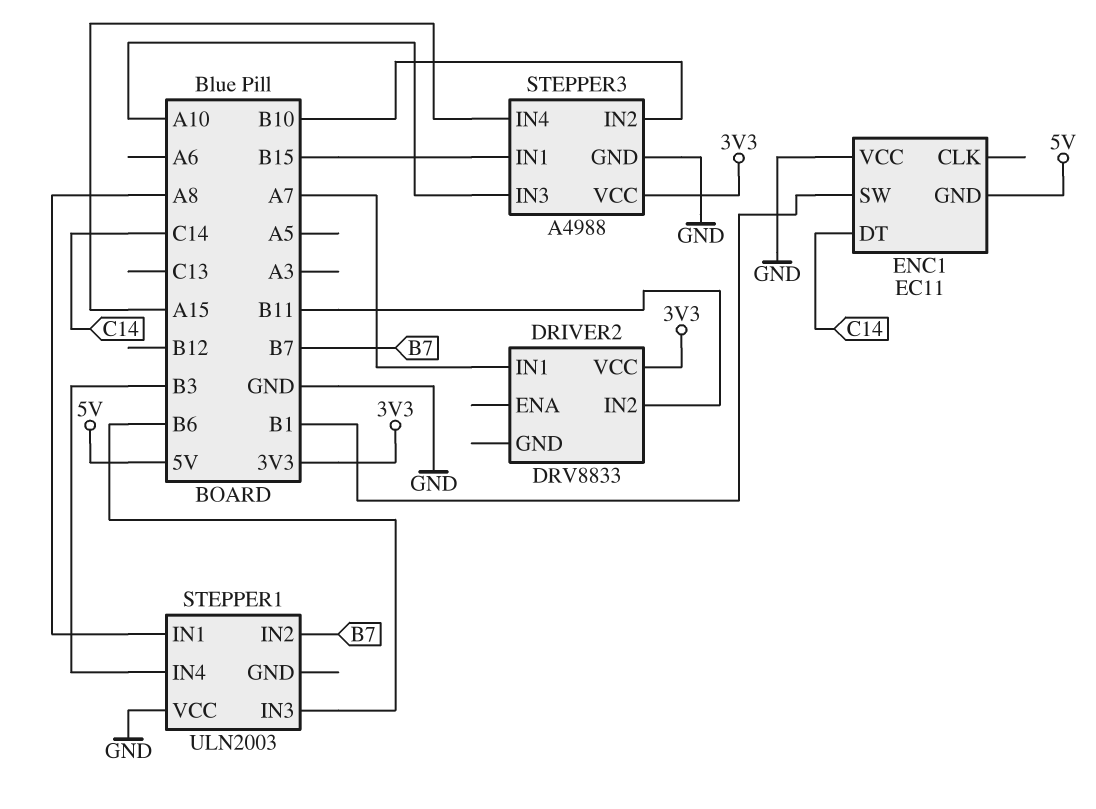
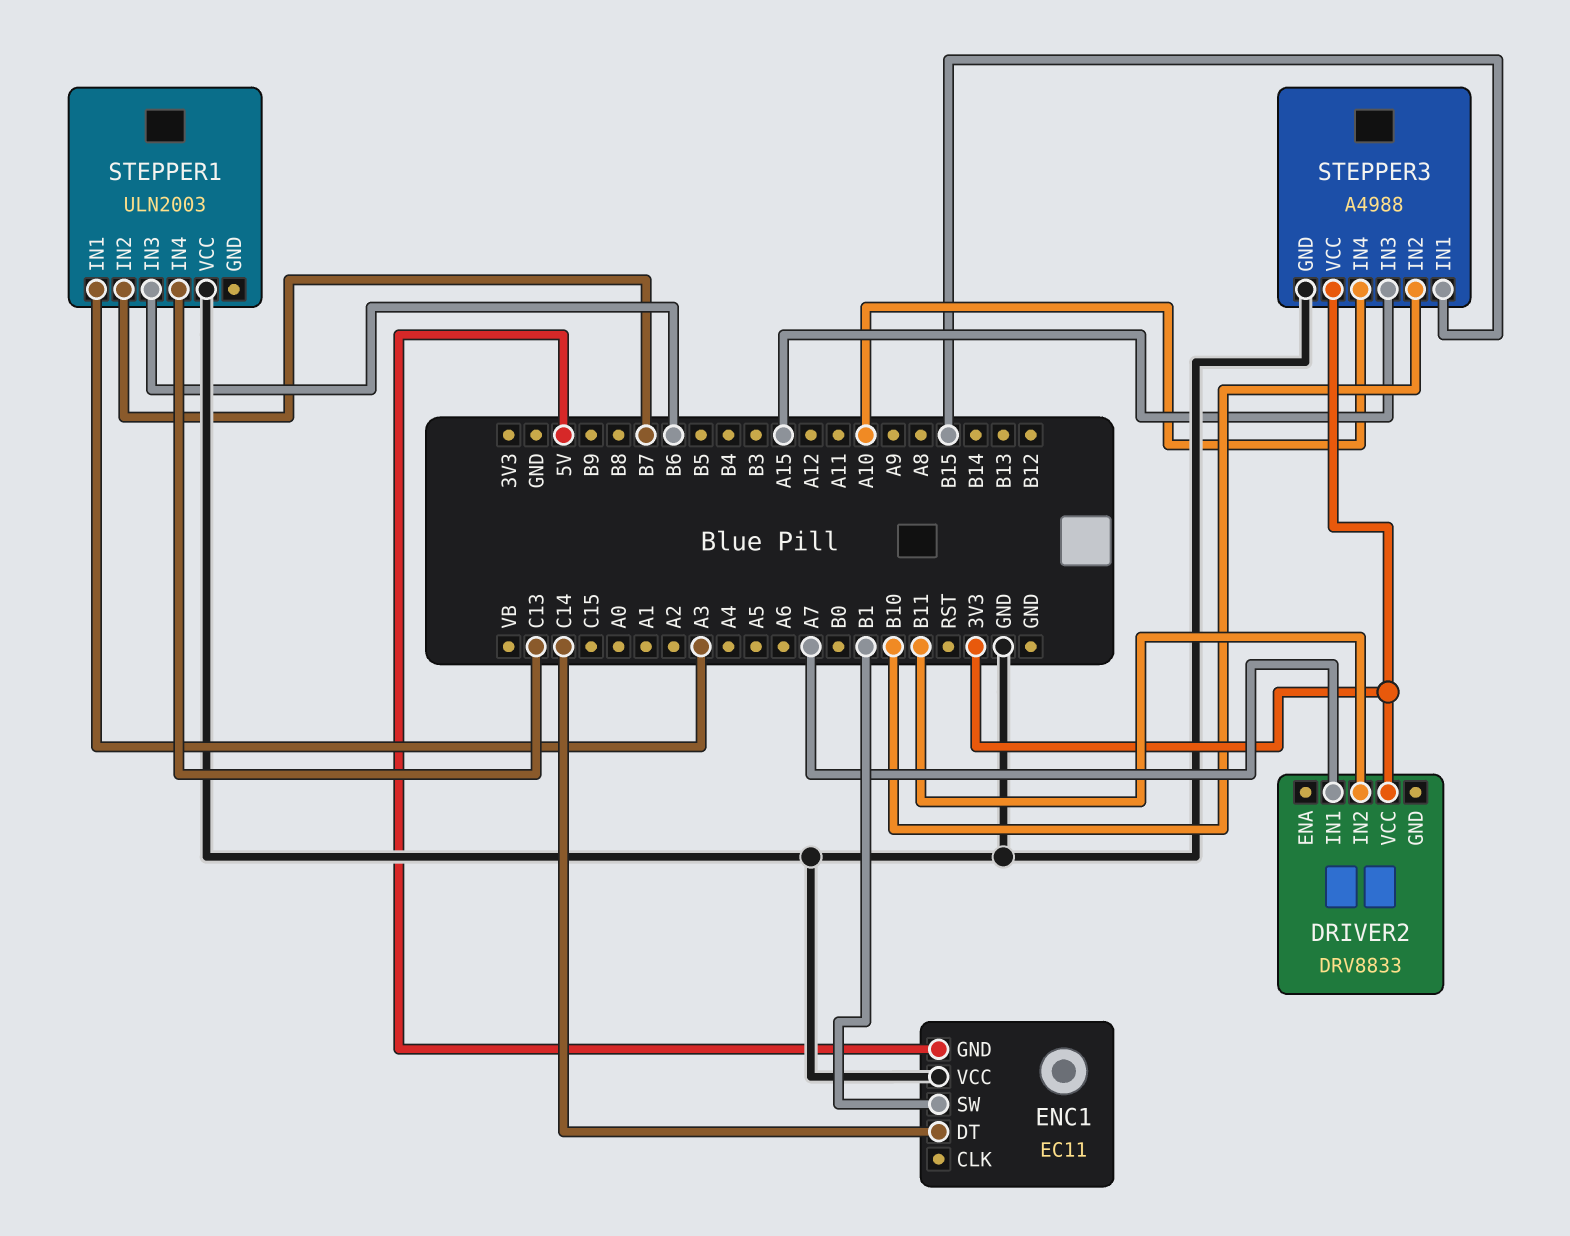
STEPPER1 pin IN1: A8 -> A3
STEPPER1 pin IN4: B3 -> C13
STEPPER3 pin IN3: A10 -> A15
STEPPER3 pin IN4: A15 -> A10

